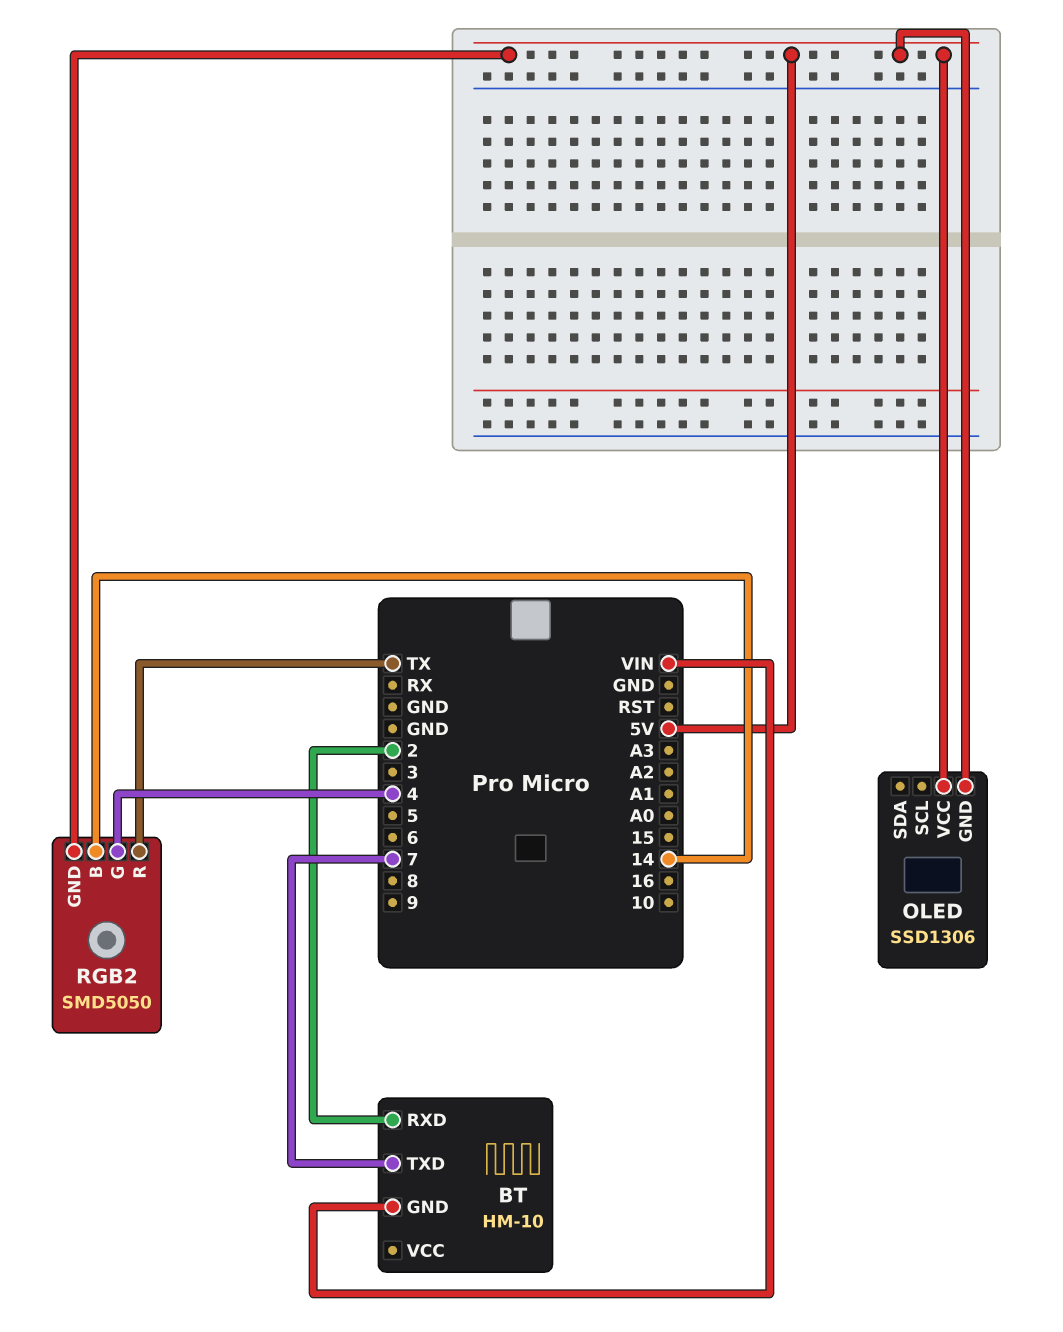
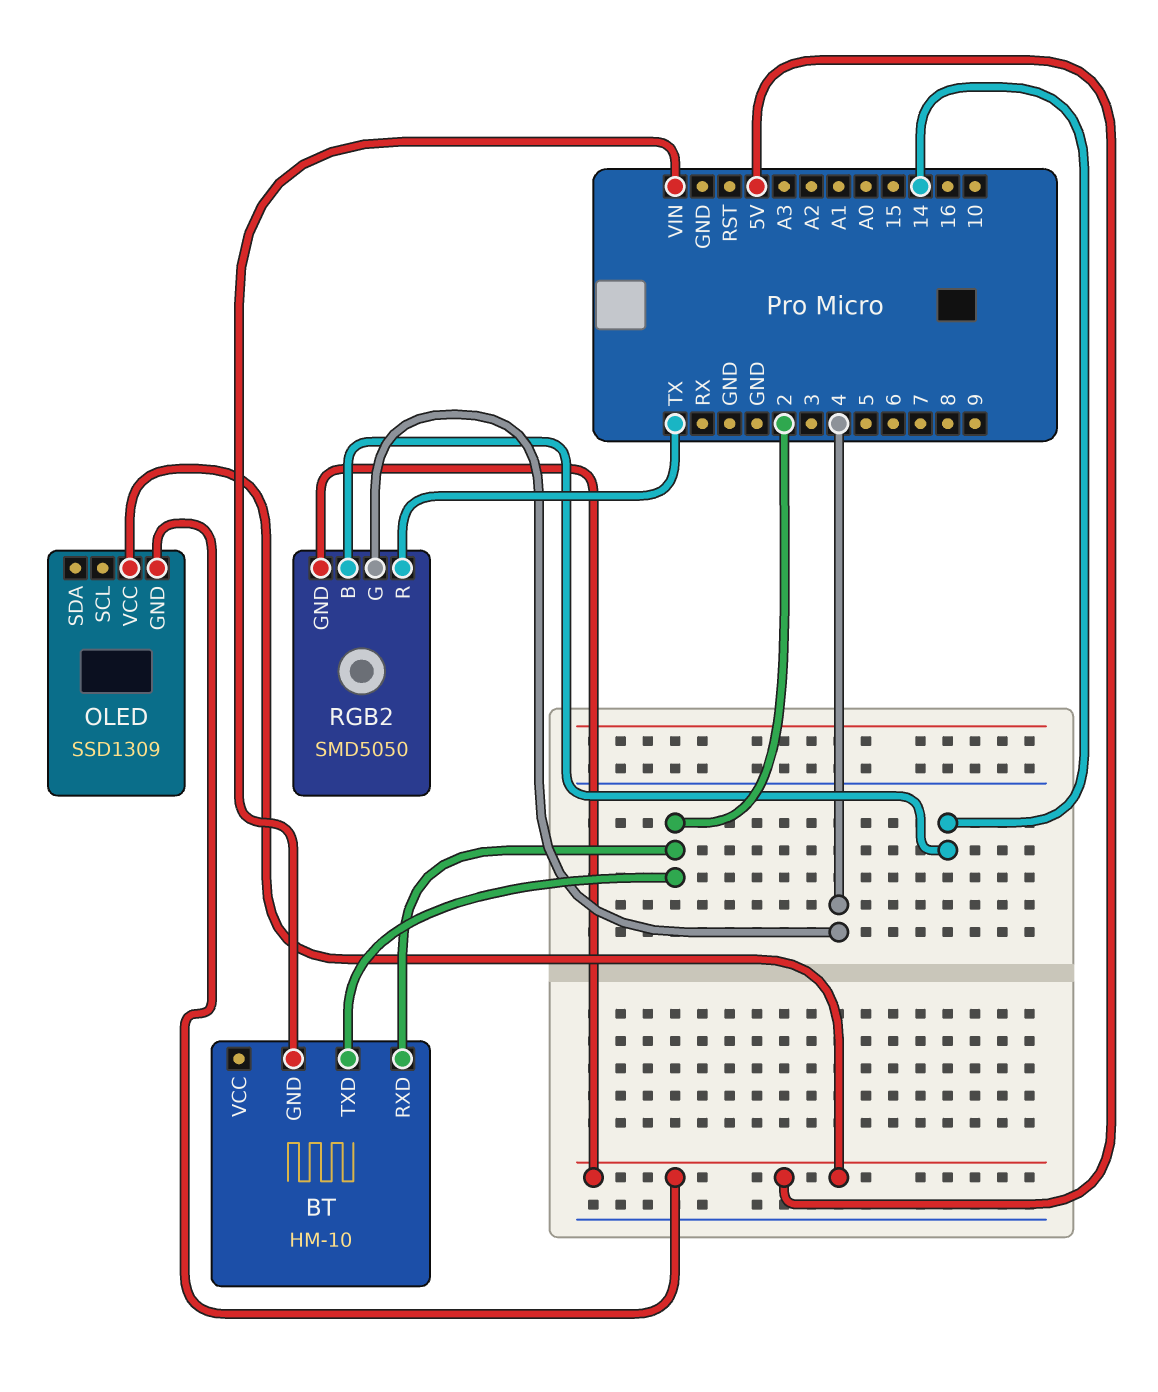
BT pin TXD: 7 -> 2
OLED: SSD1306 -> SSD1309

